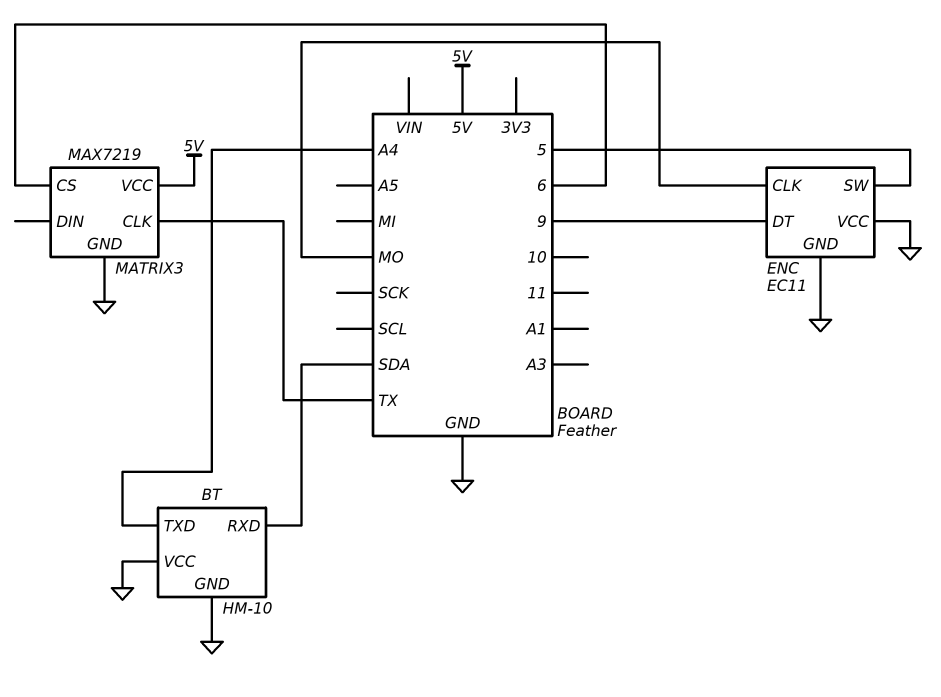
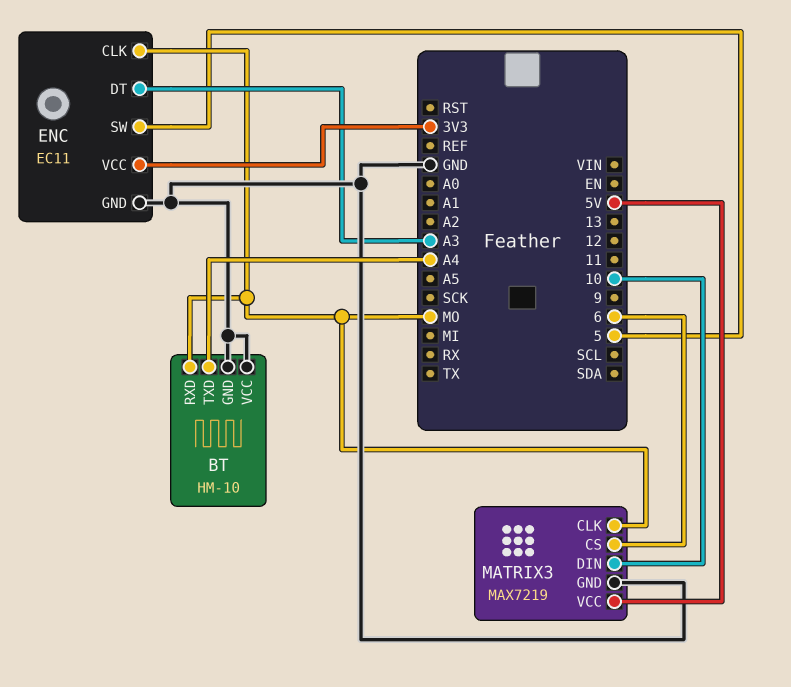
BT pin RXD: SDA -> MO
ENC pin DT: 9 -> A3
ENC pin VCC: GND -> 3V3
MATRIX3 pin CLK: TX -> MO
MATRIX3 pin DIN: none -> 10

